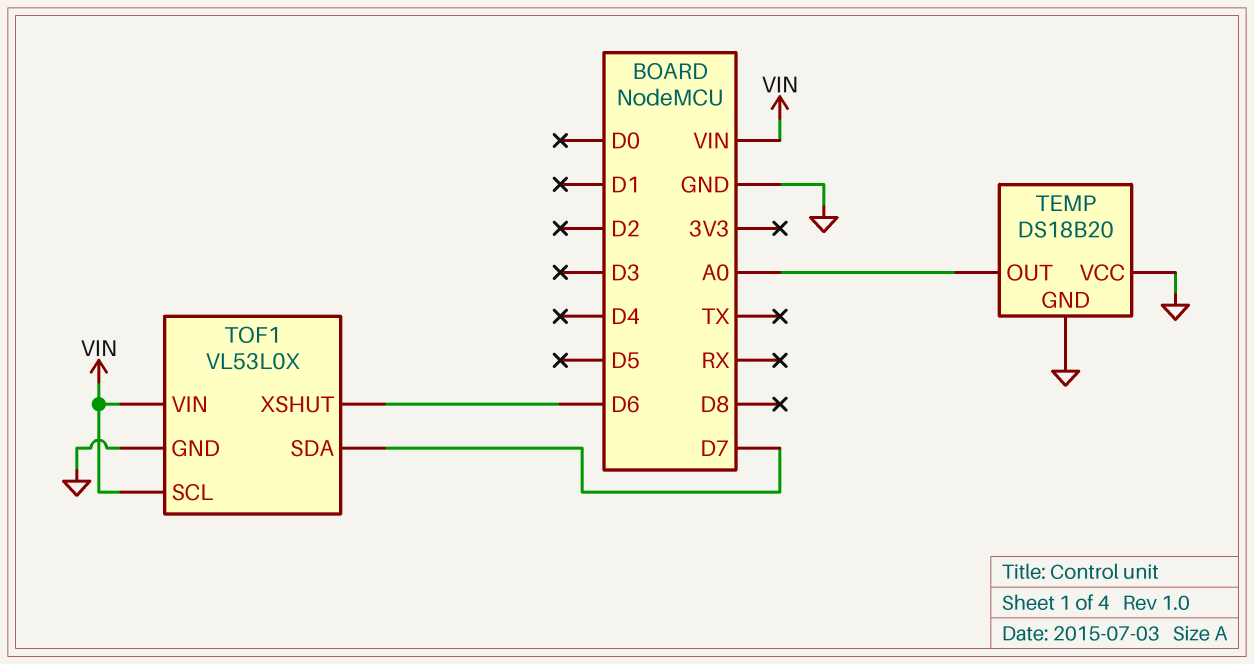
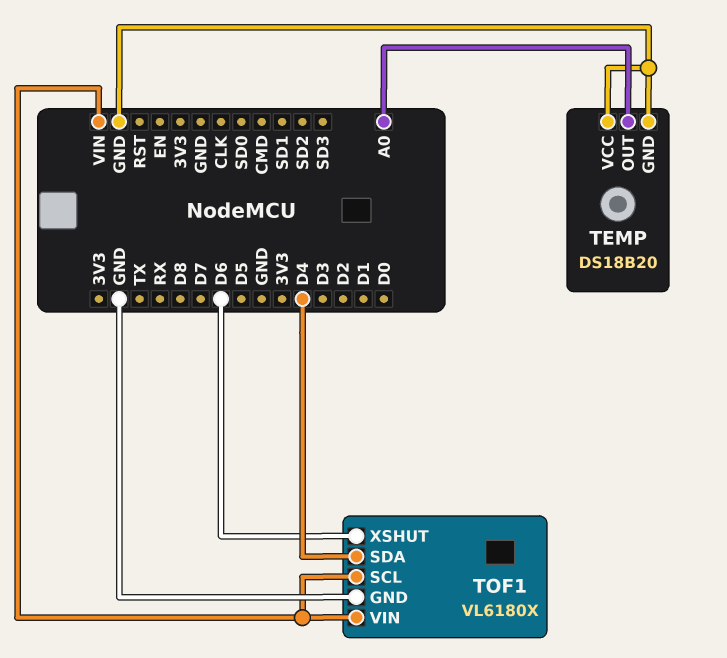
TOF1: VL53L0X -> VL6180X
TOF1 pin SDA: D7 -> D4

